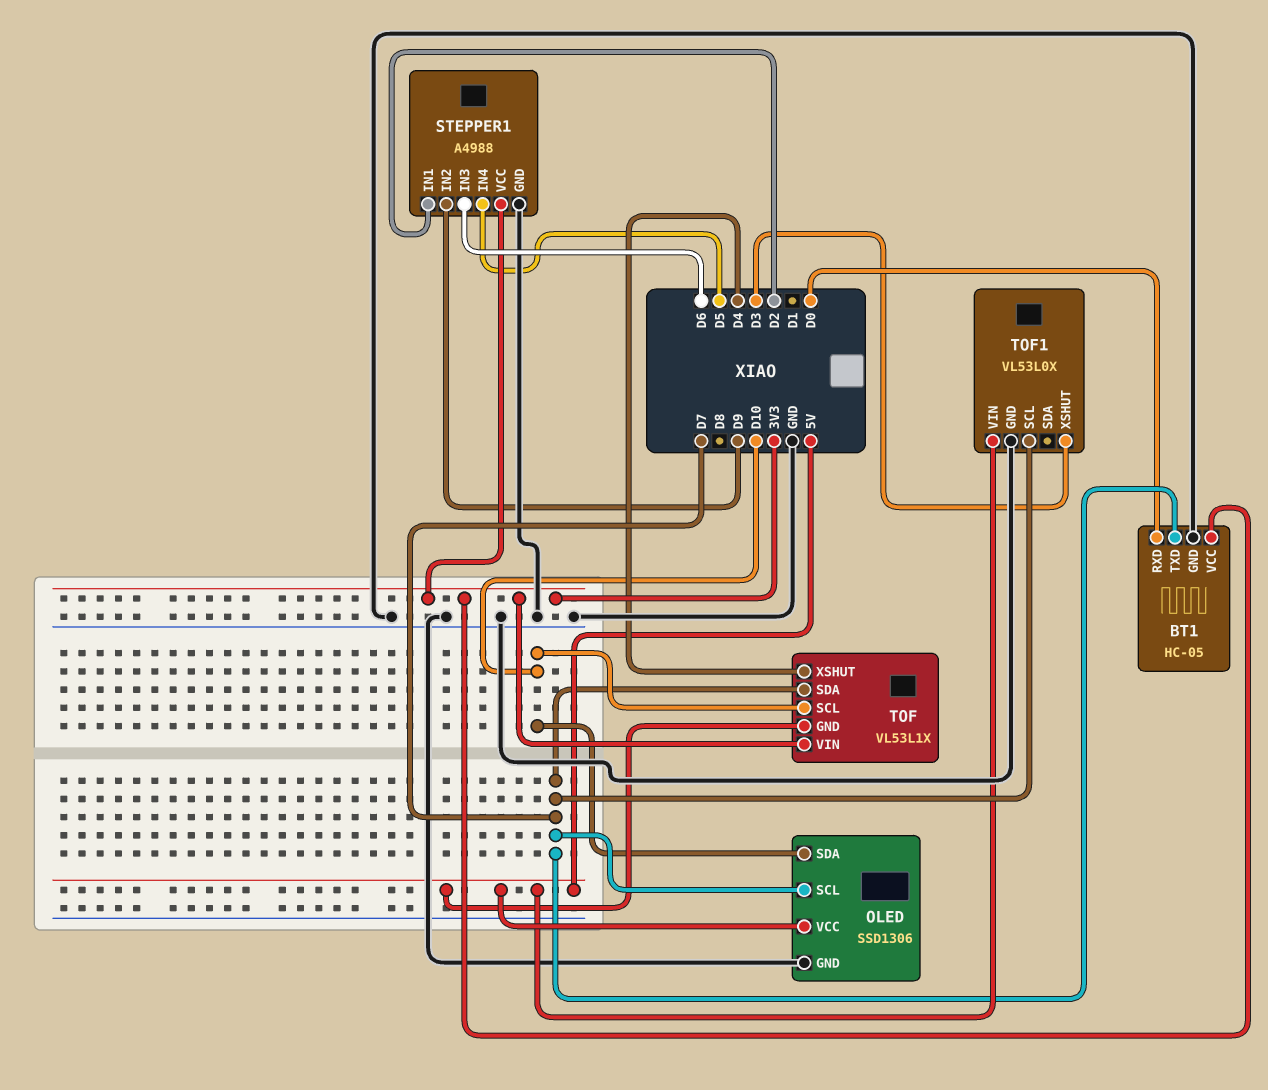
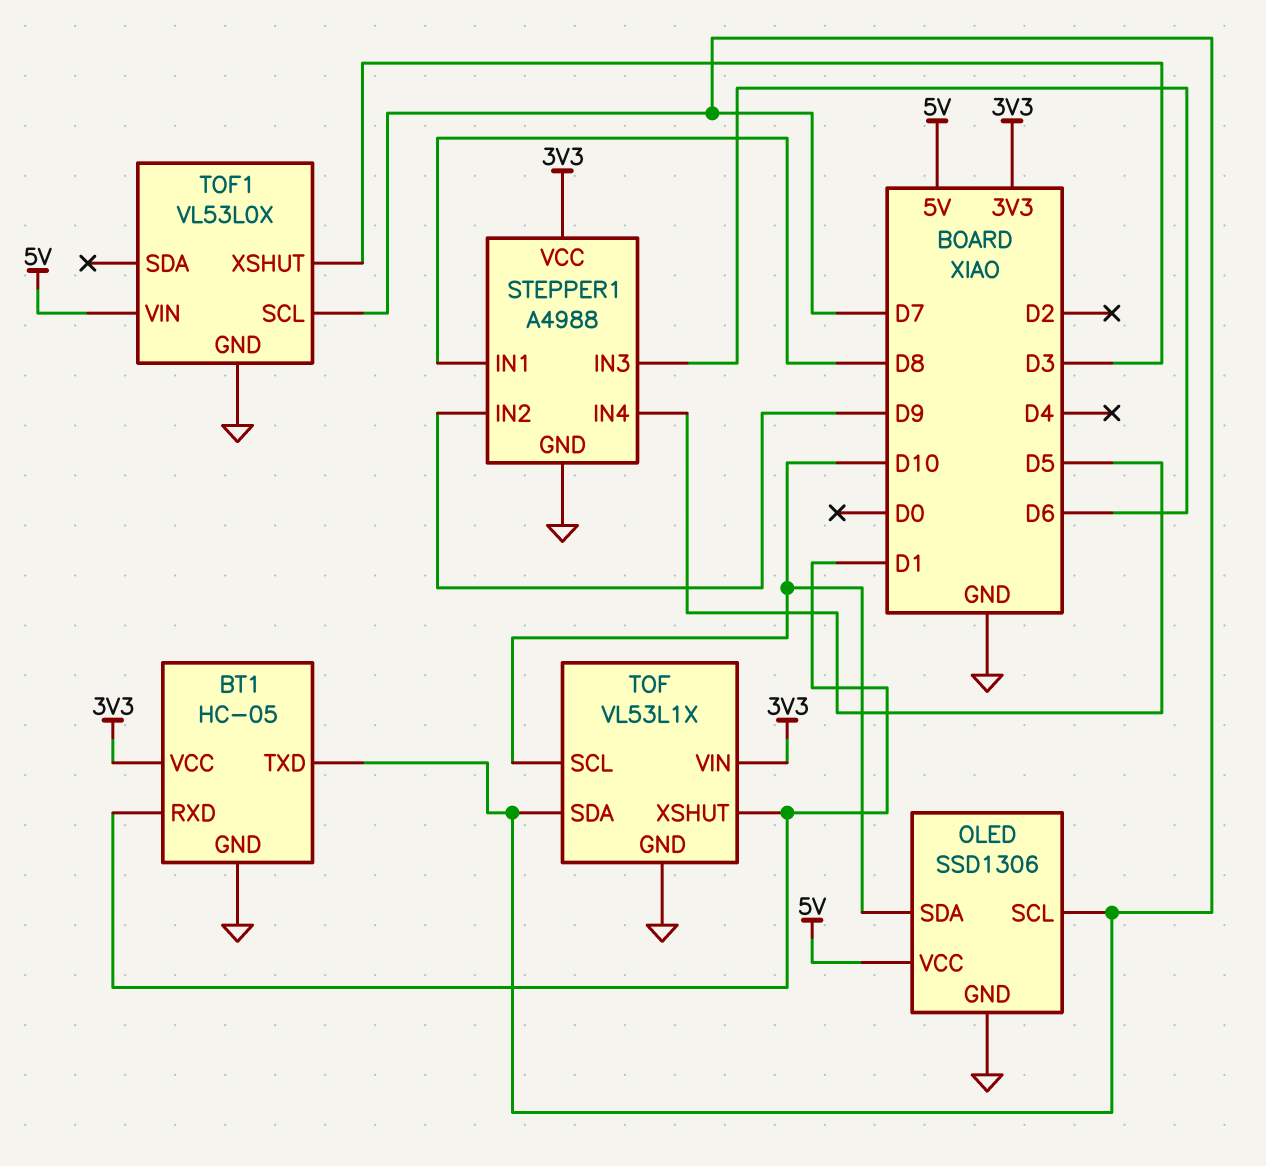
BT1 pin RXD: D0 -> D1
STEPPER1 pin IN1: D2 -> D8
TOF pin GND: 5V -> GND
TOF pin XSHUT: D4 -> D1

